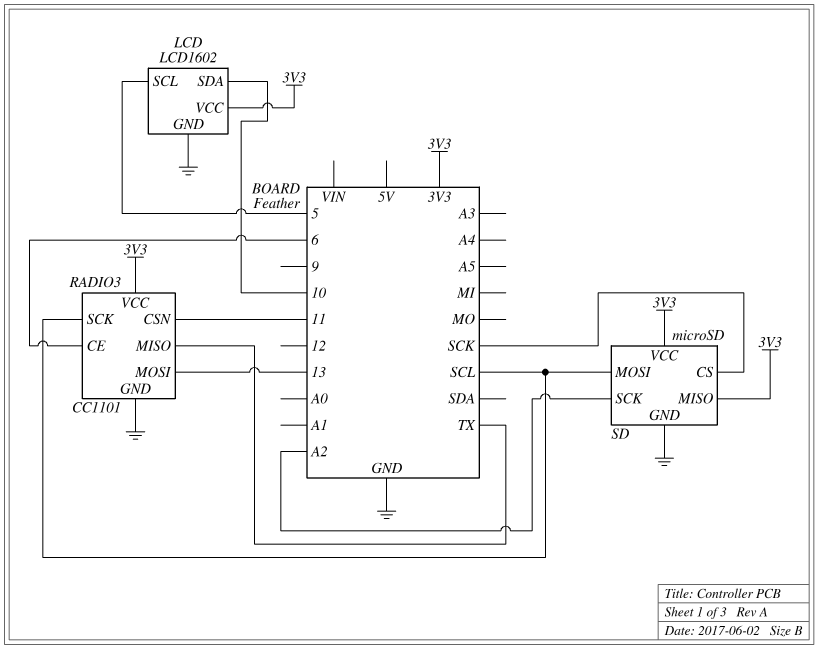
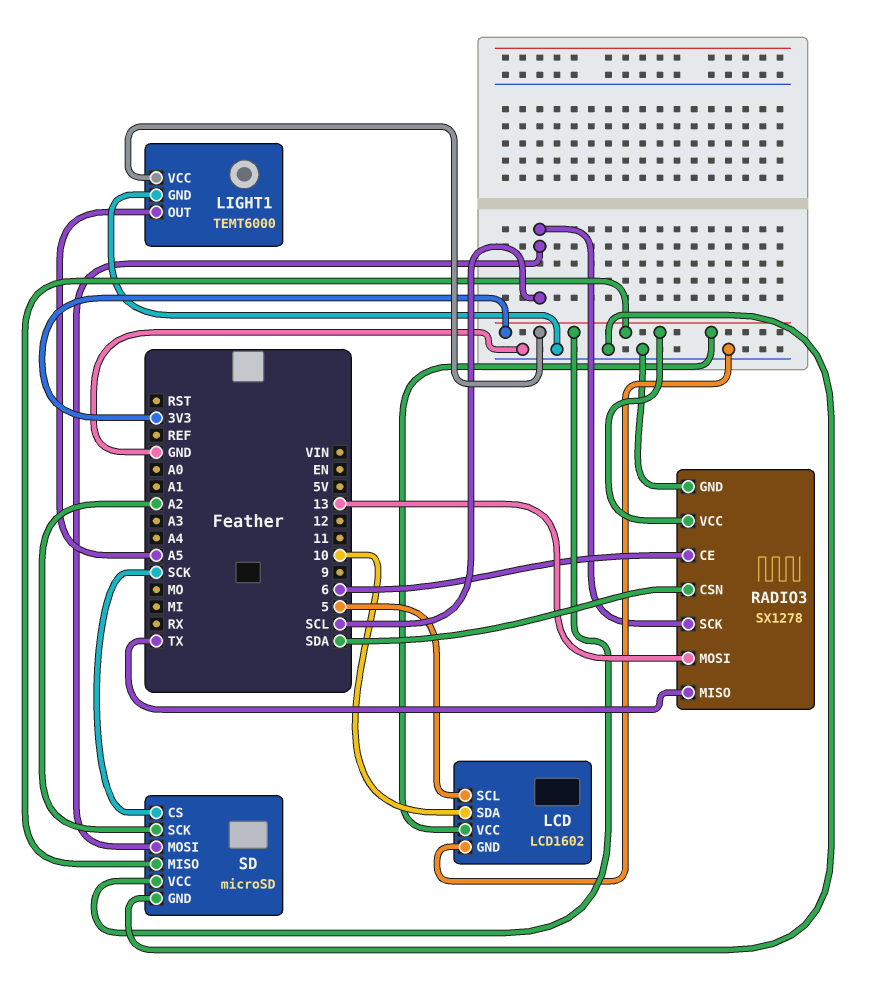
LIGHT1: none -> TEMT6000
LIGHT1 pin GND: none -> GND
LIGHT1 pin OUT: none -> A5
LIGHT1 pin VCC: none -> 3V3
RADIO3: CC1101 -> SX1278
RADIO3 pin CSN: 11 -> SDA

